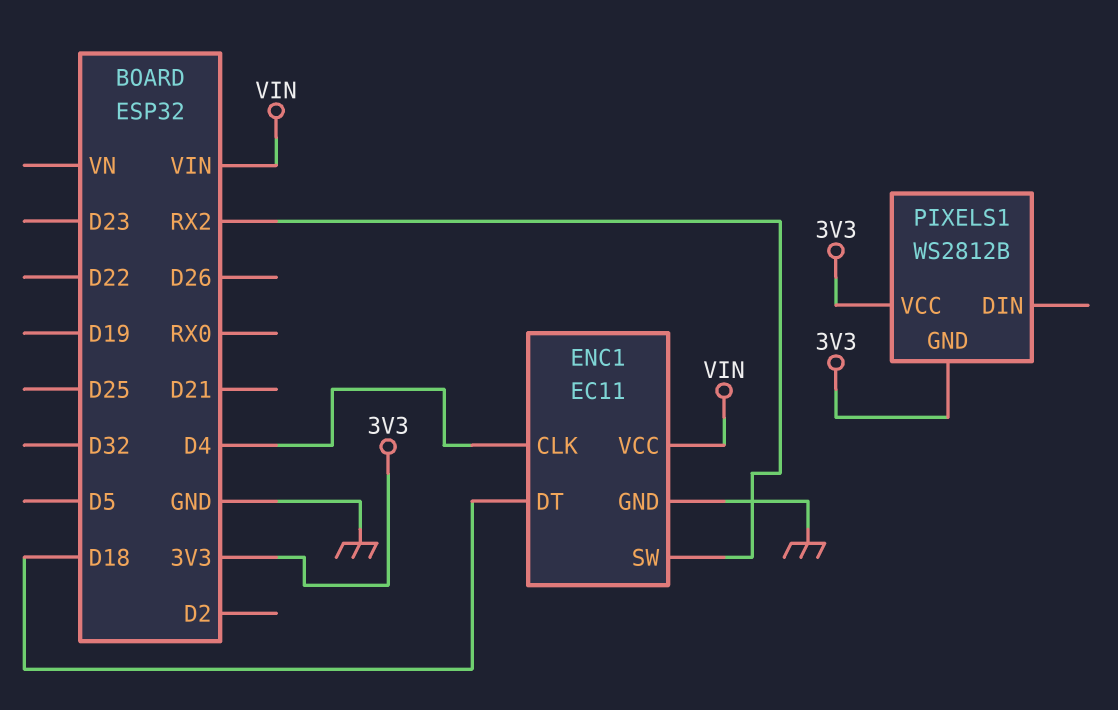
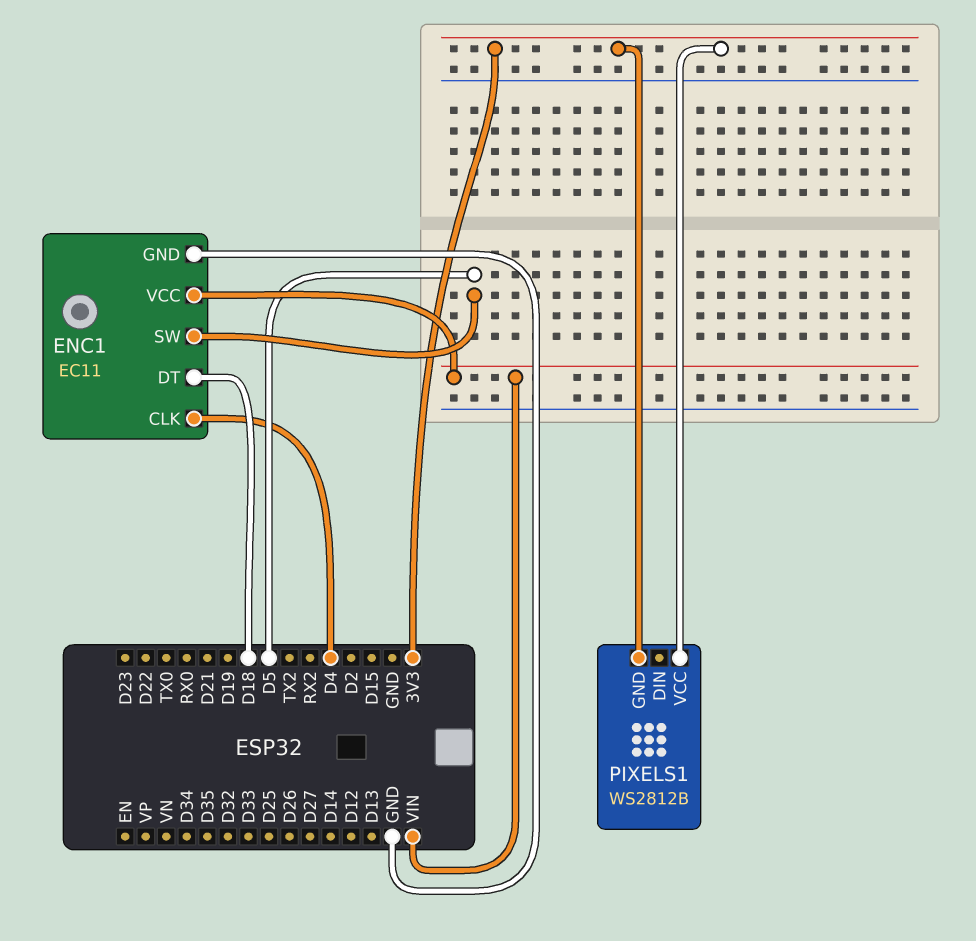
ENC1 pin SW: RX2 -> D5

